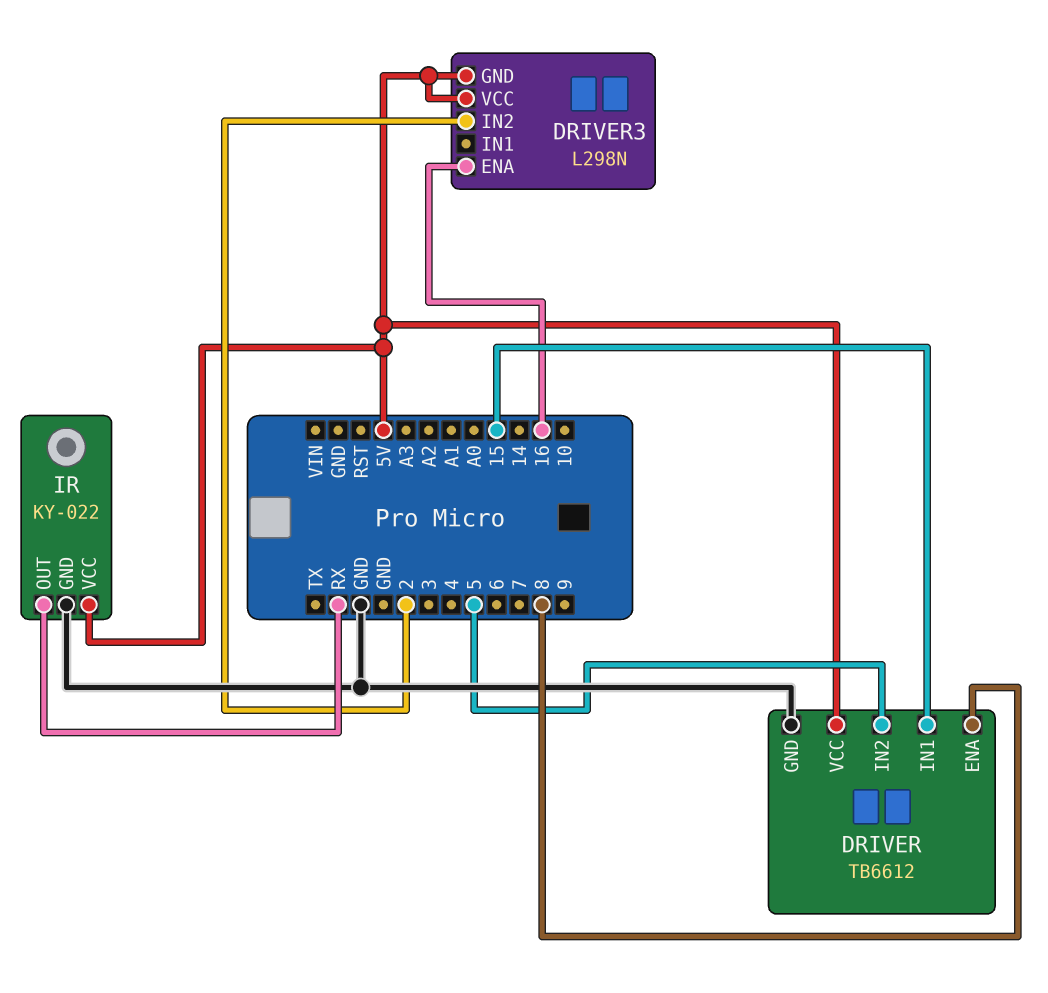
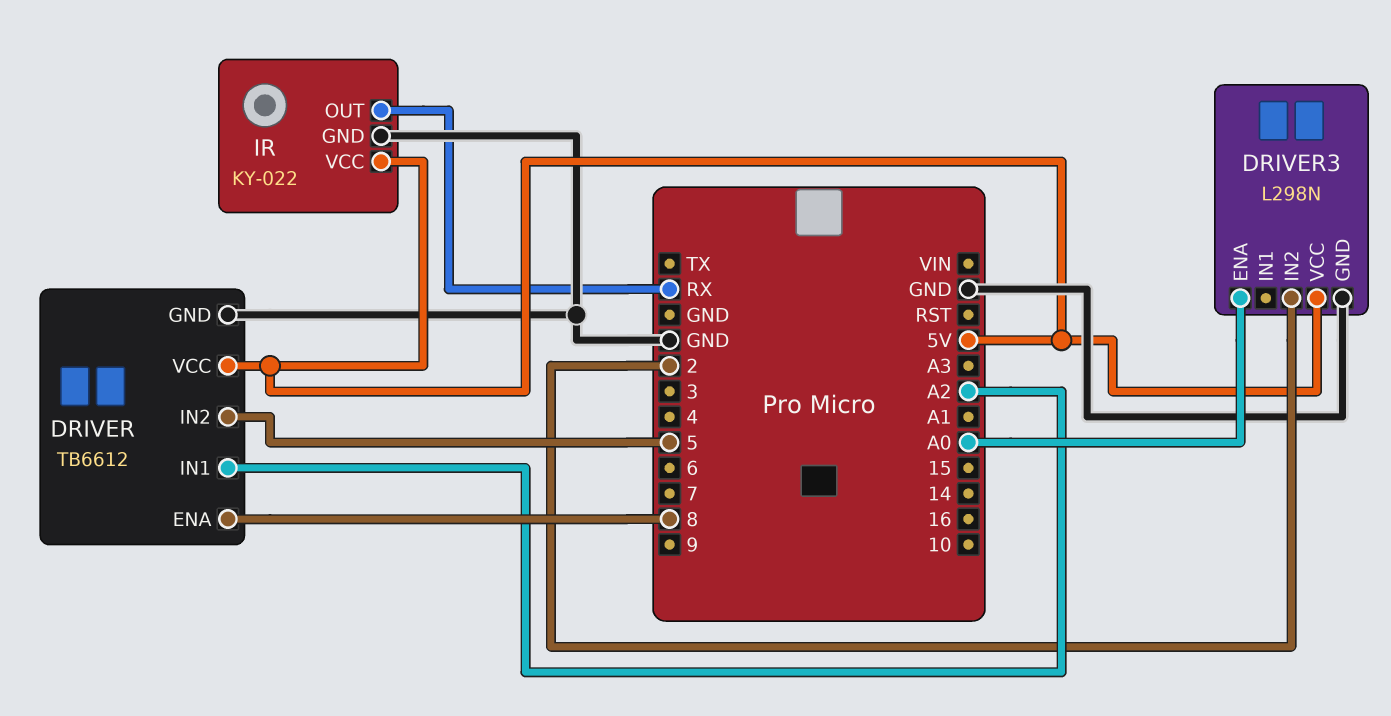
DRIVER pin IN1: 15 -> A2
DRIVER3 pin ENA: 16 -> A0
DRIVER3 pin GND: 5V -> GND

